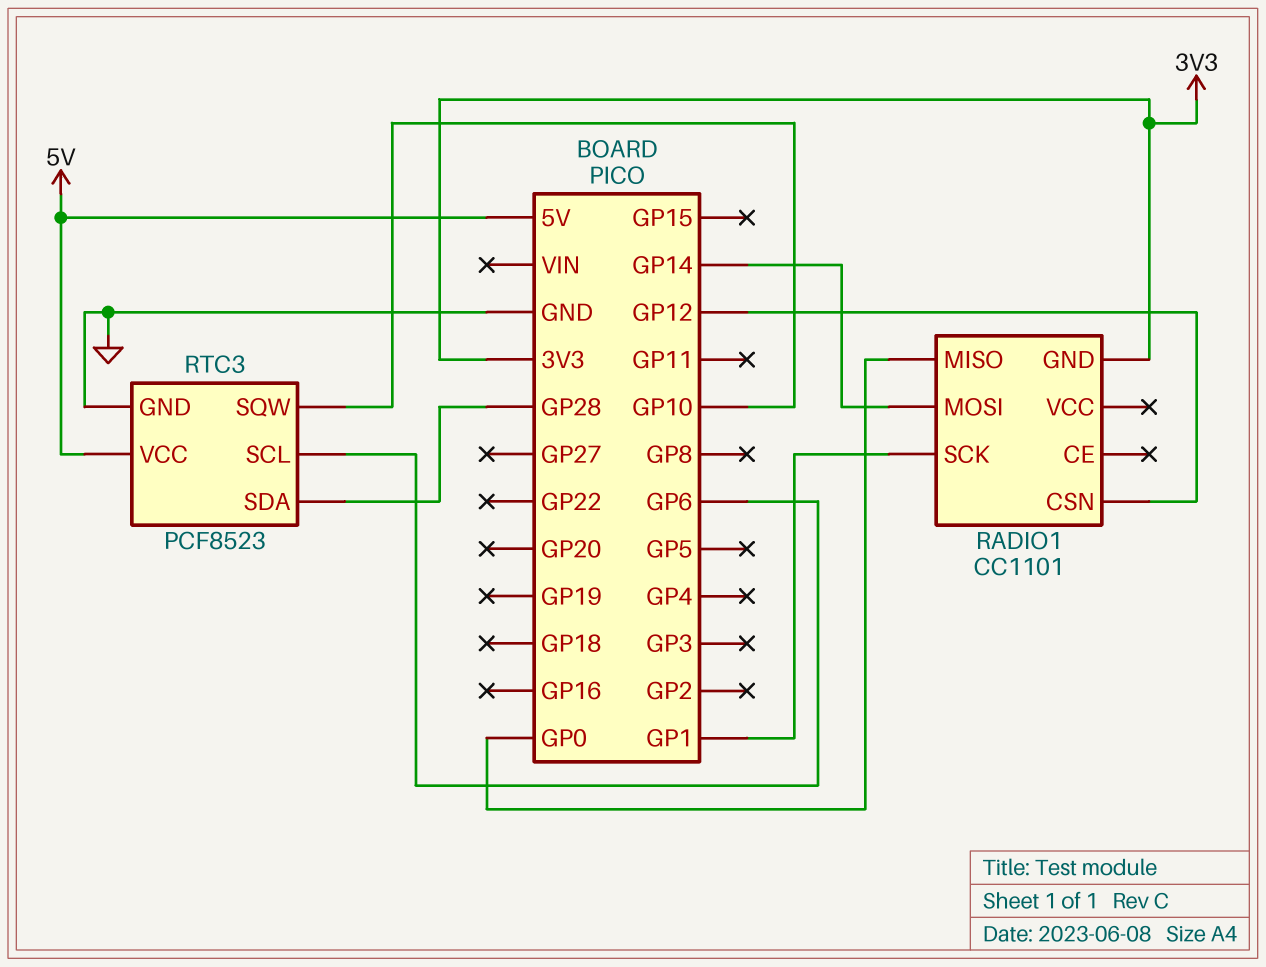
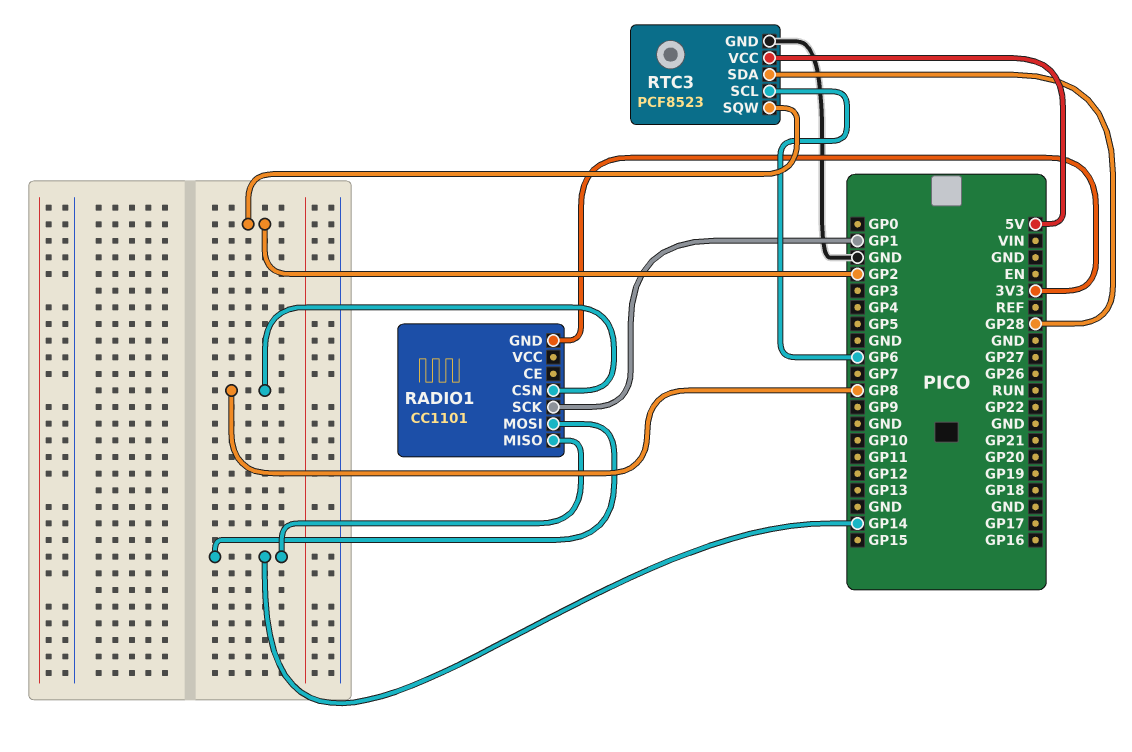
RADIO1 pin CSN: GP12 -> GP8
RADIO1 pin MISO: GP0 -> GP14
RTC3 pin SQW: GP10 -> GP2

